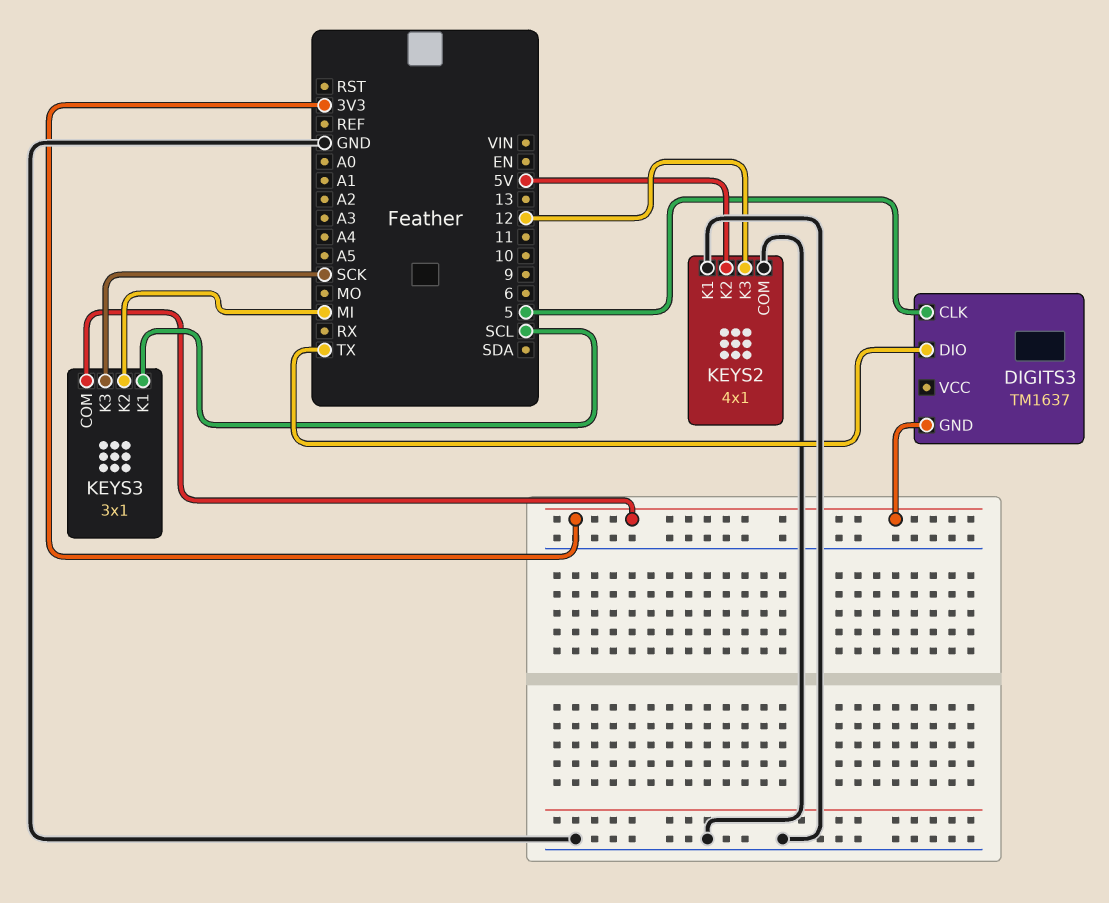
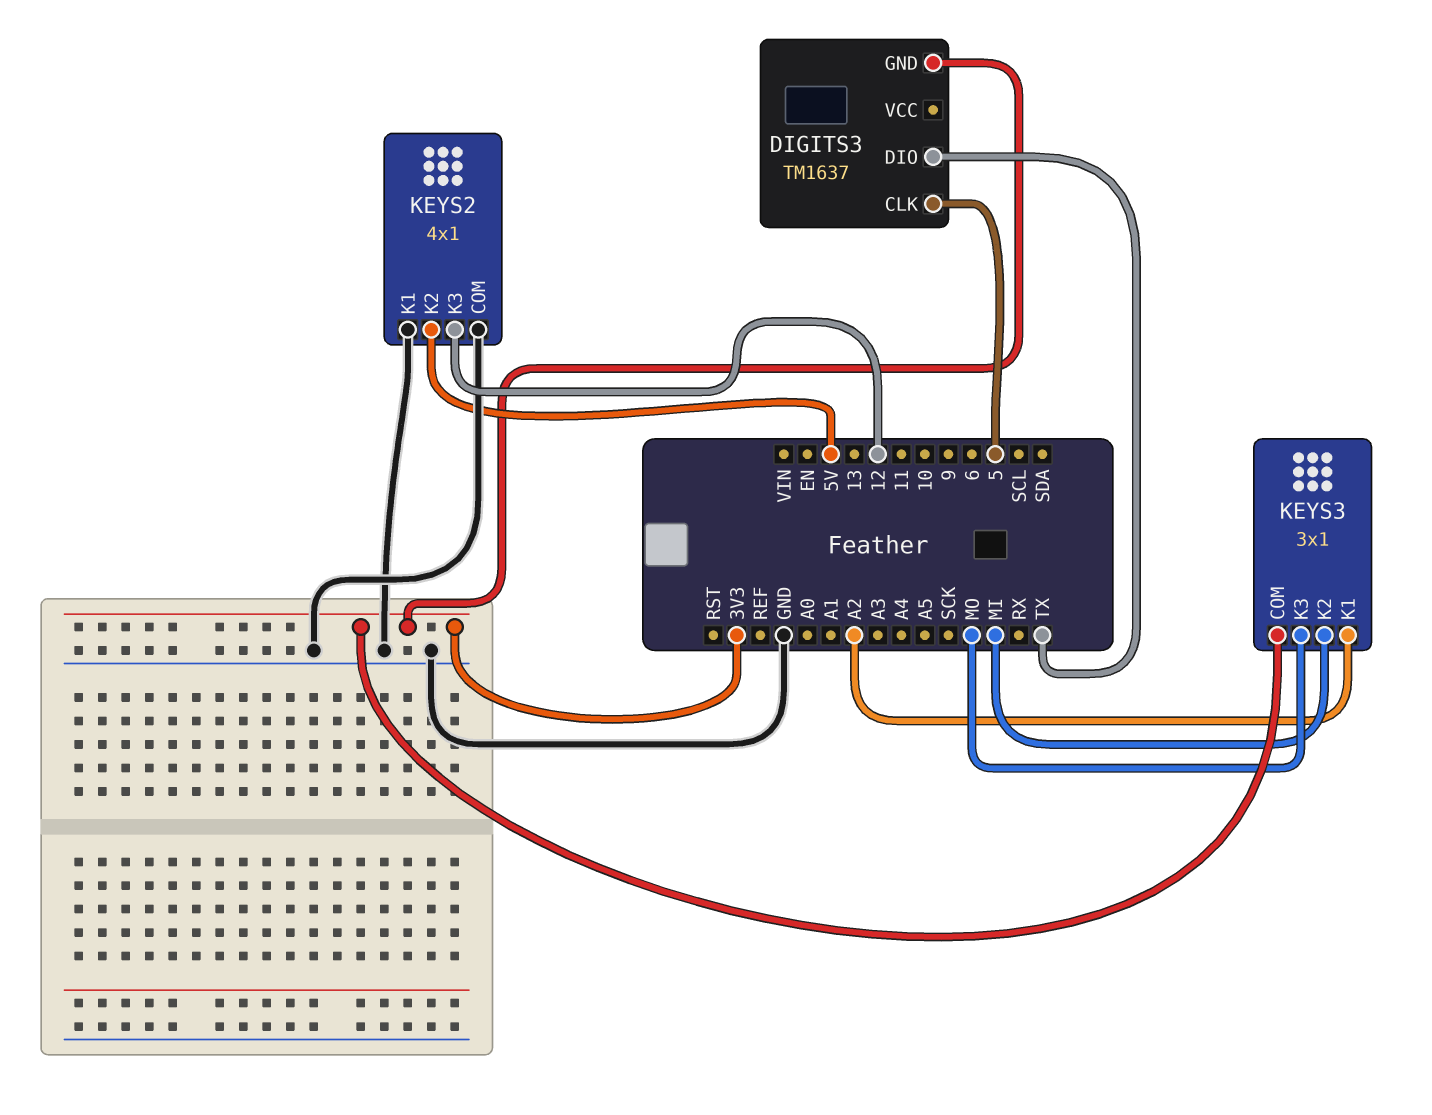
KEYS3 pin K1: SCL -> A2
KEYS3 pin K3: SCK -> MO

